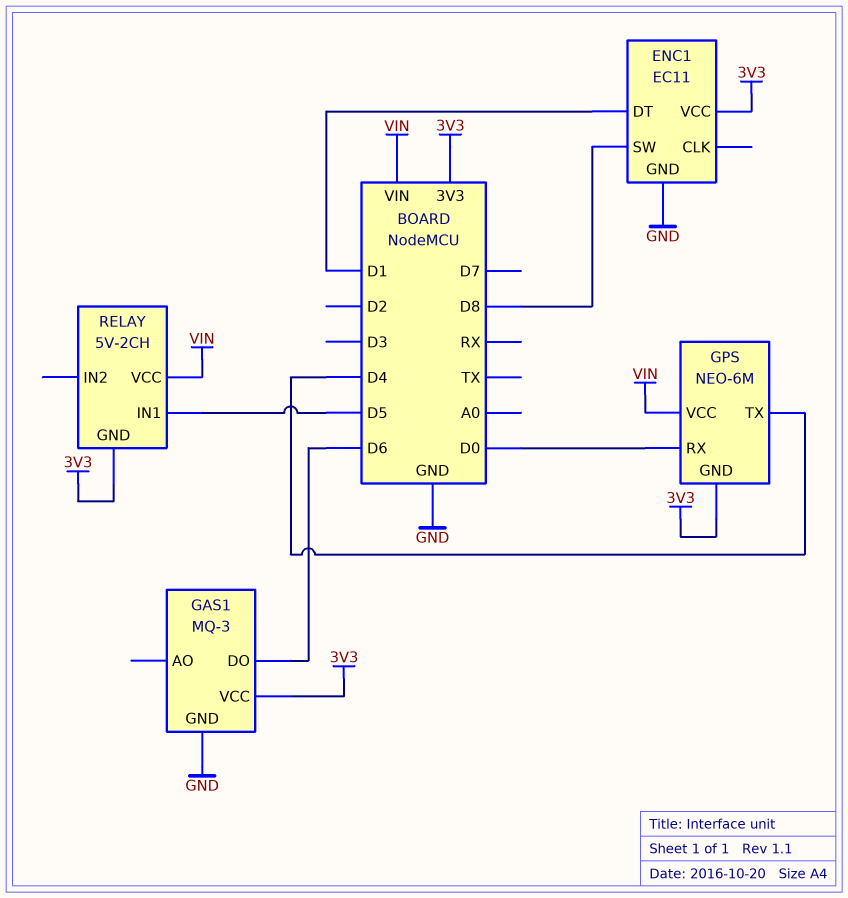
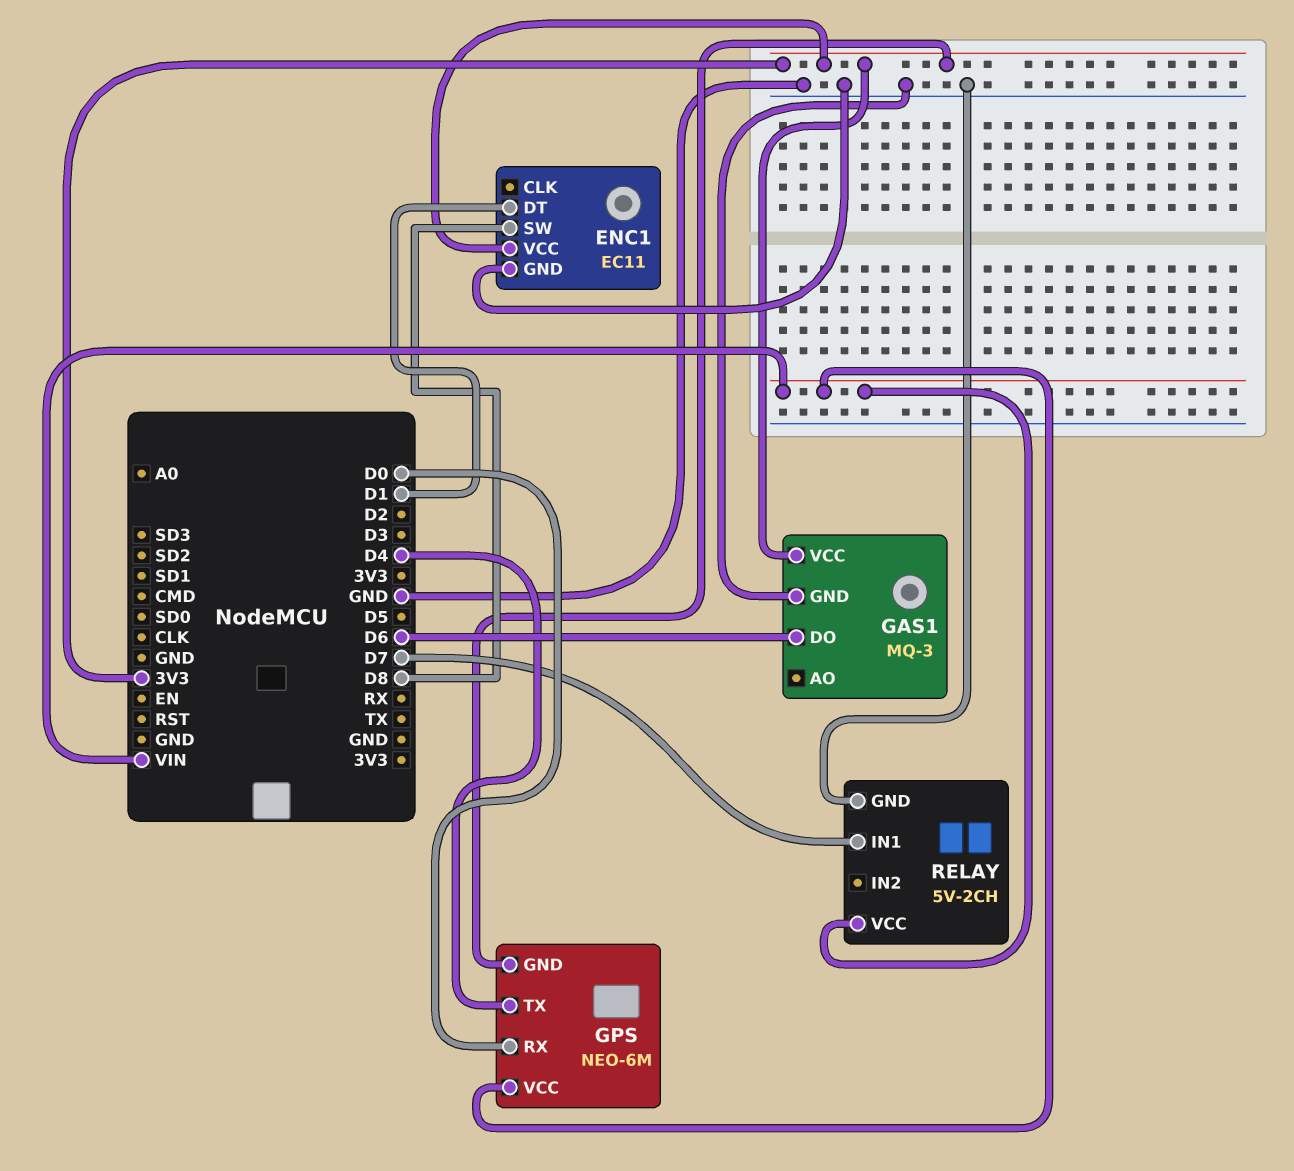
RELAY pin GND: 3V3 -> GND
RELAY pin IN1: D5 -> D7

